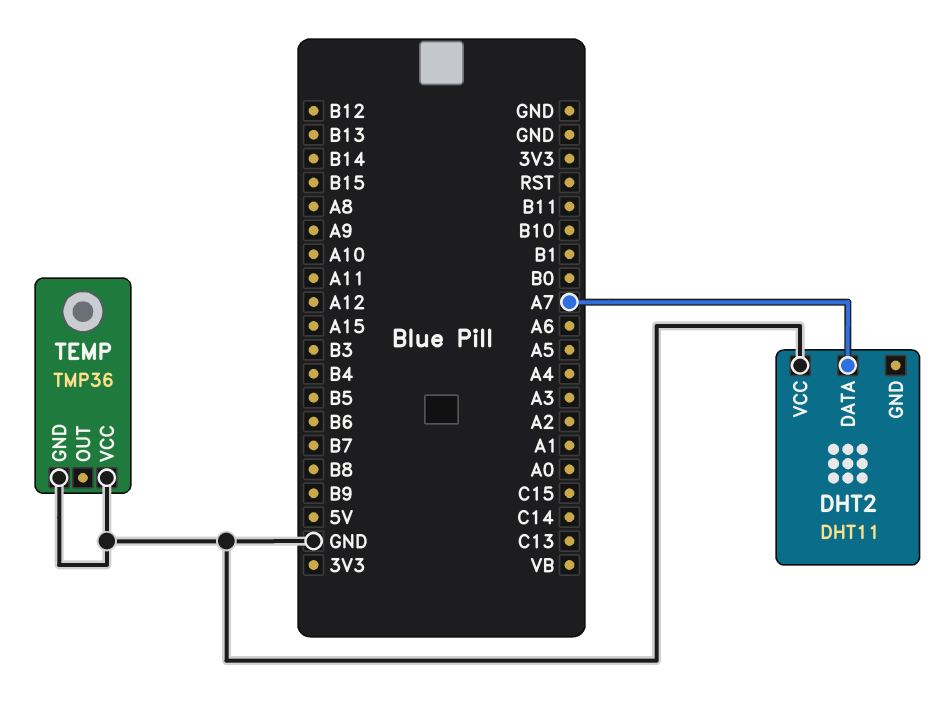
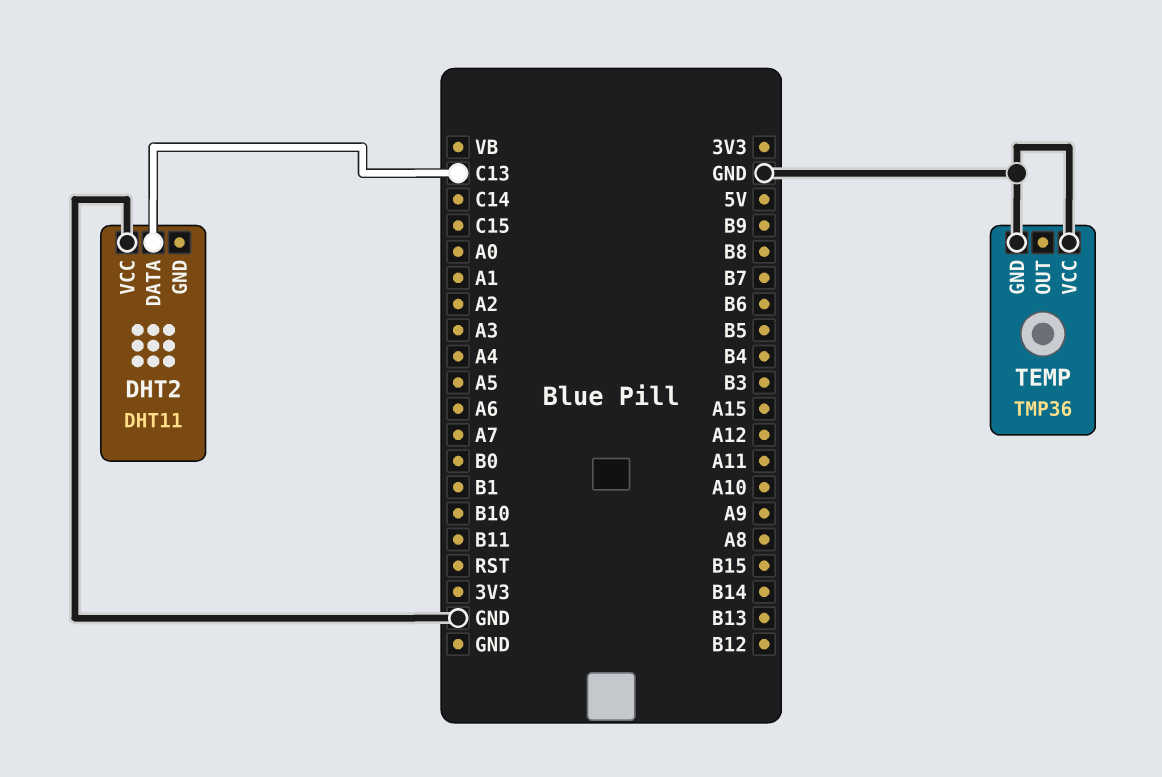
DHT2 pin DATA: A7 -> C13

